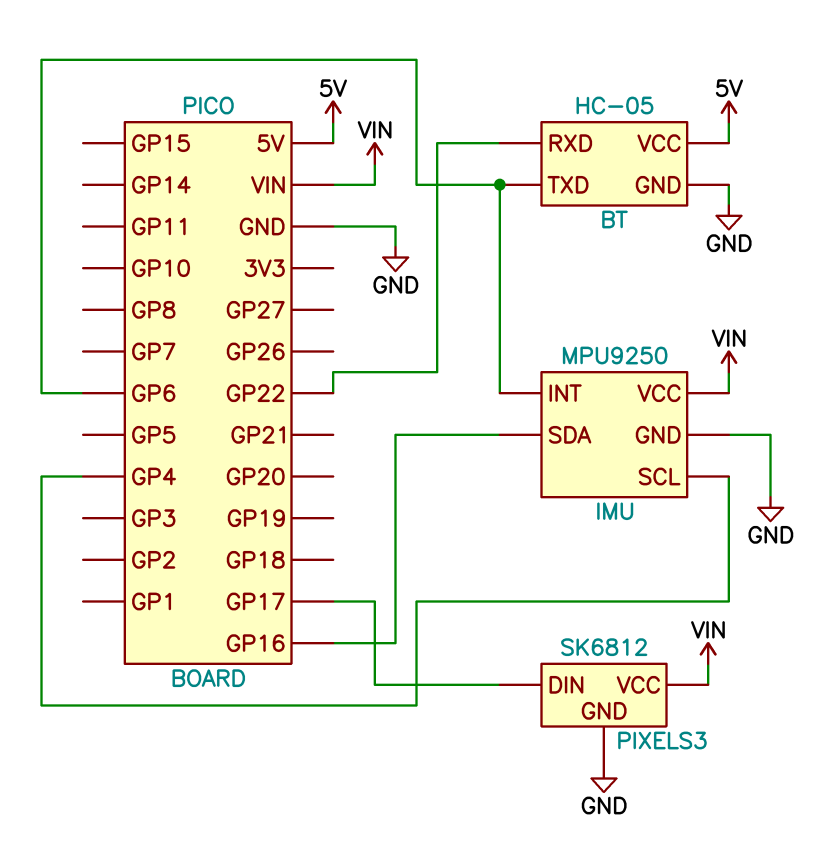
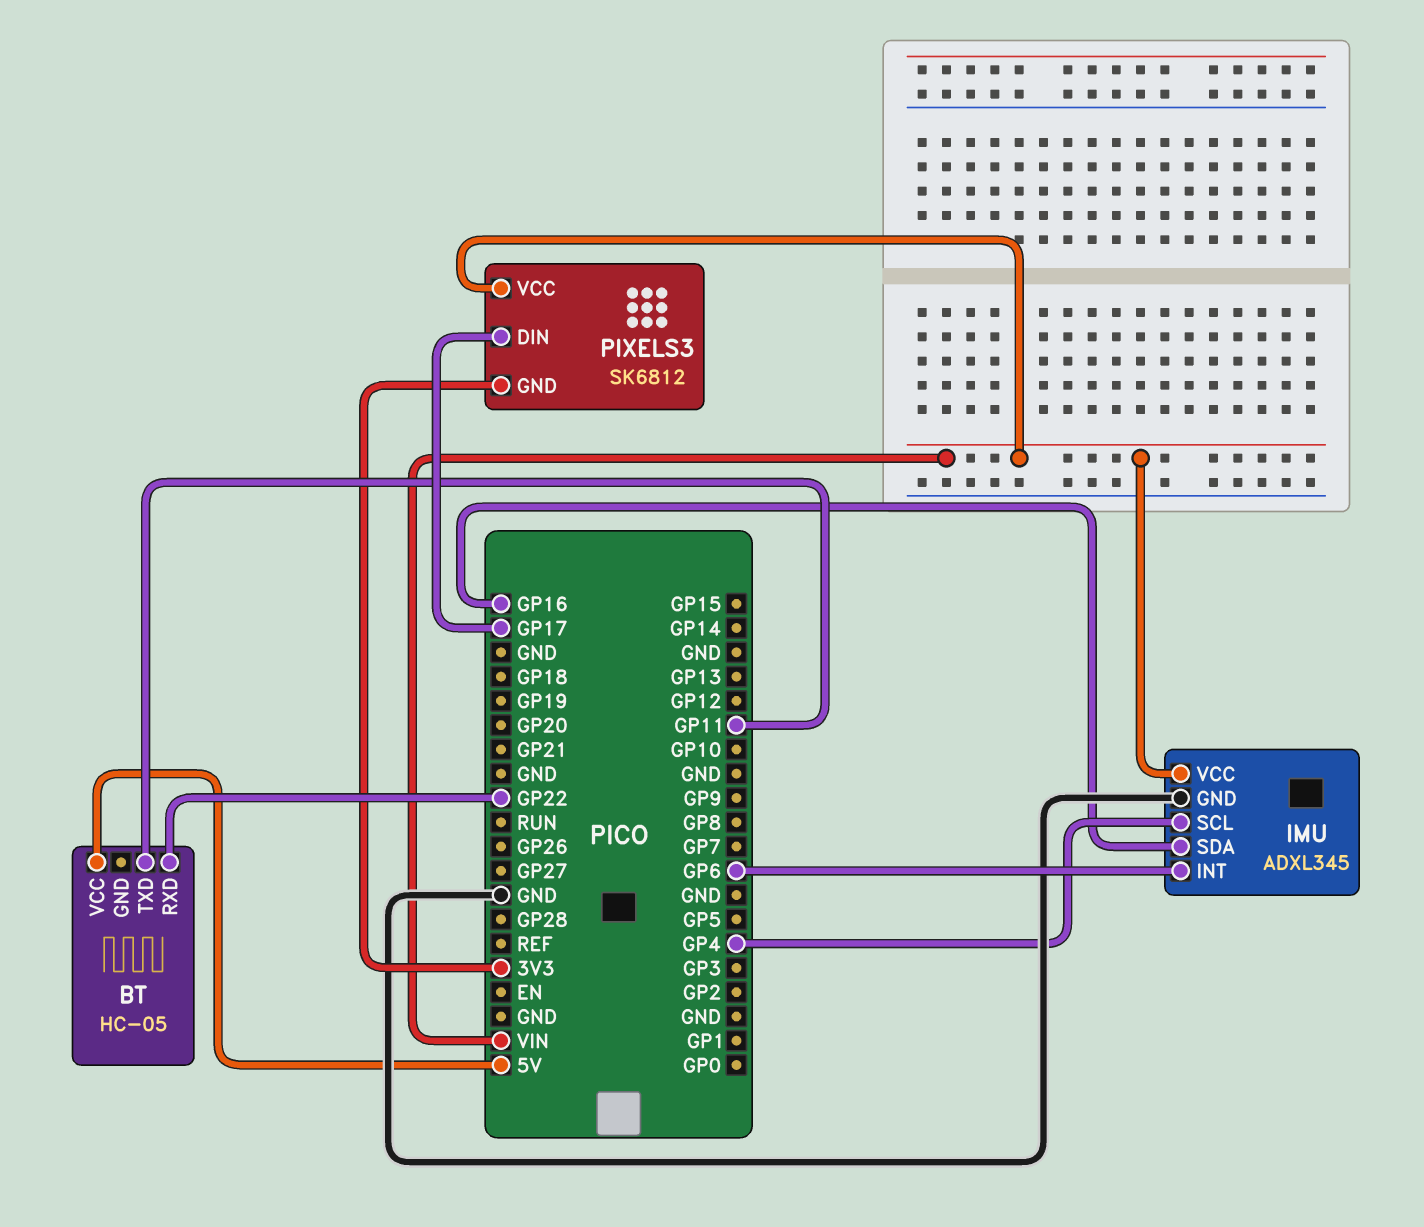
BT pin GND: GND -> none
BT pin TXD: GP6 -> GP11
IMU: MPU9250 -> ADXL345
PIXELS3 pin GND: GND -> 3V3

